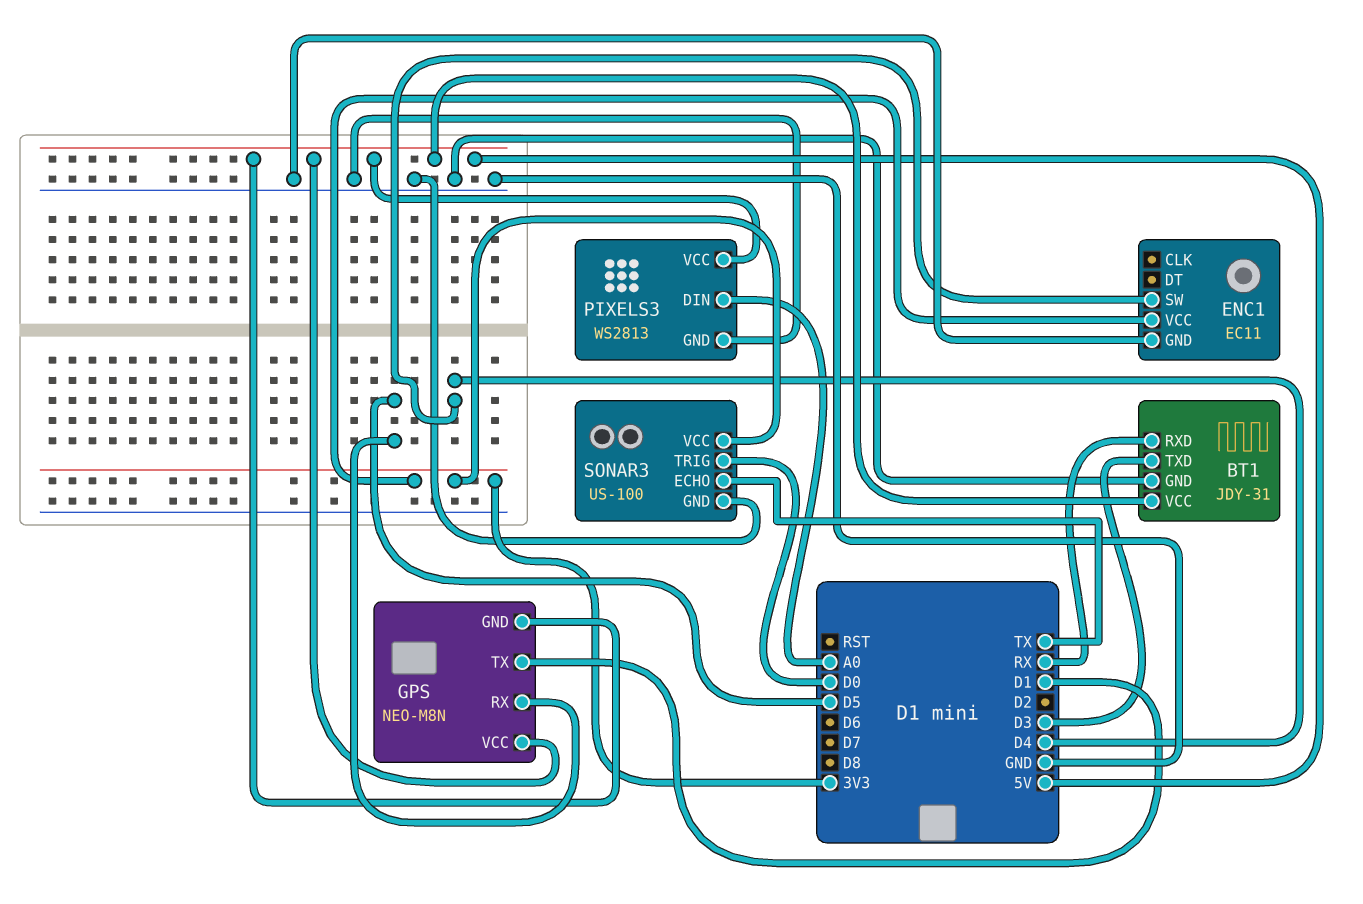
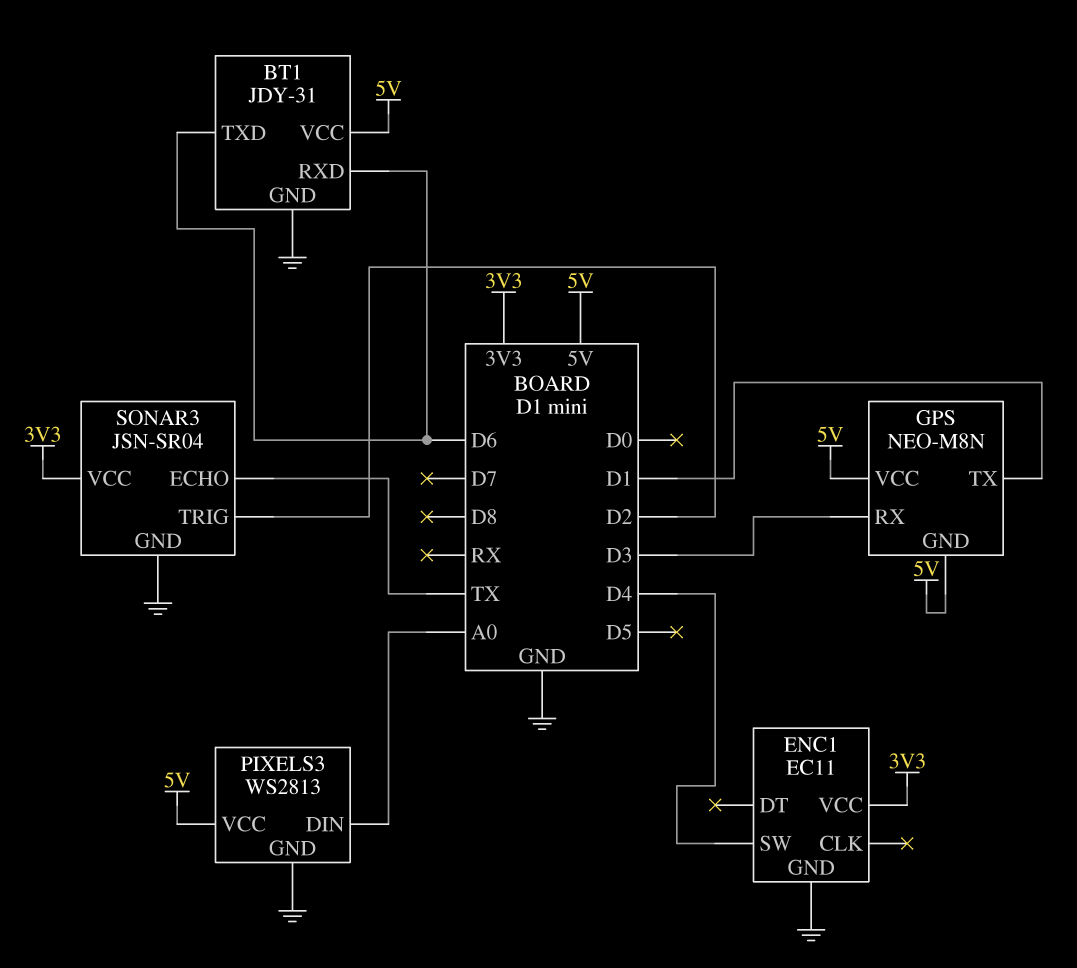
BT1 pin RXD: RX -> D6
BT1 pin TXD: D3 -> D6
GPS pin RX: D5 -> D3
SONAR3: US-100 -> JSN-SR04
SONAR3 pin TRIG: D0 -> D2

